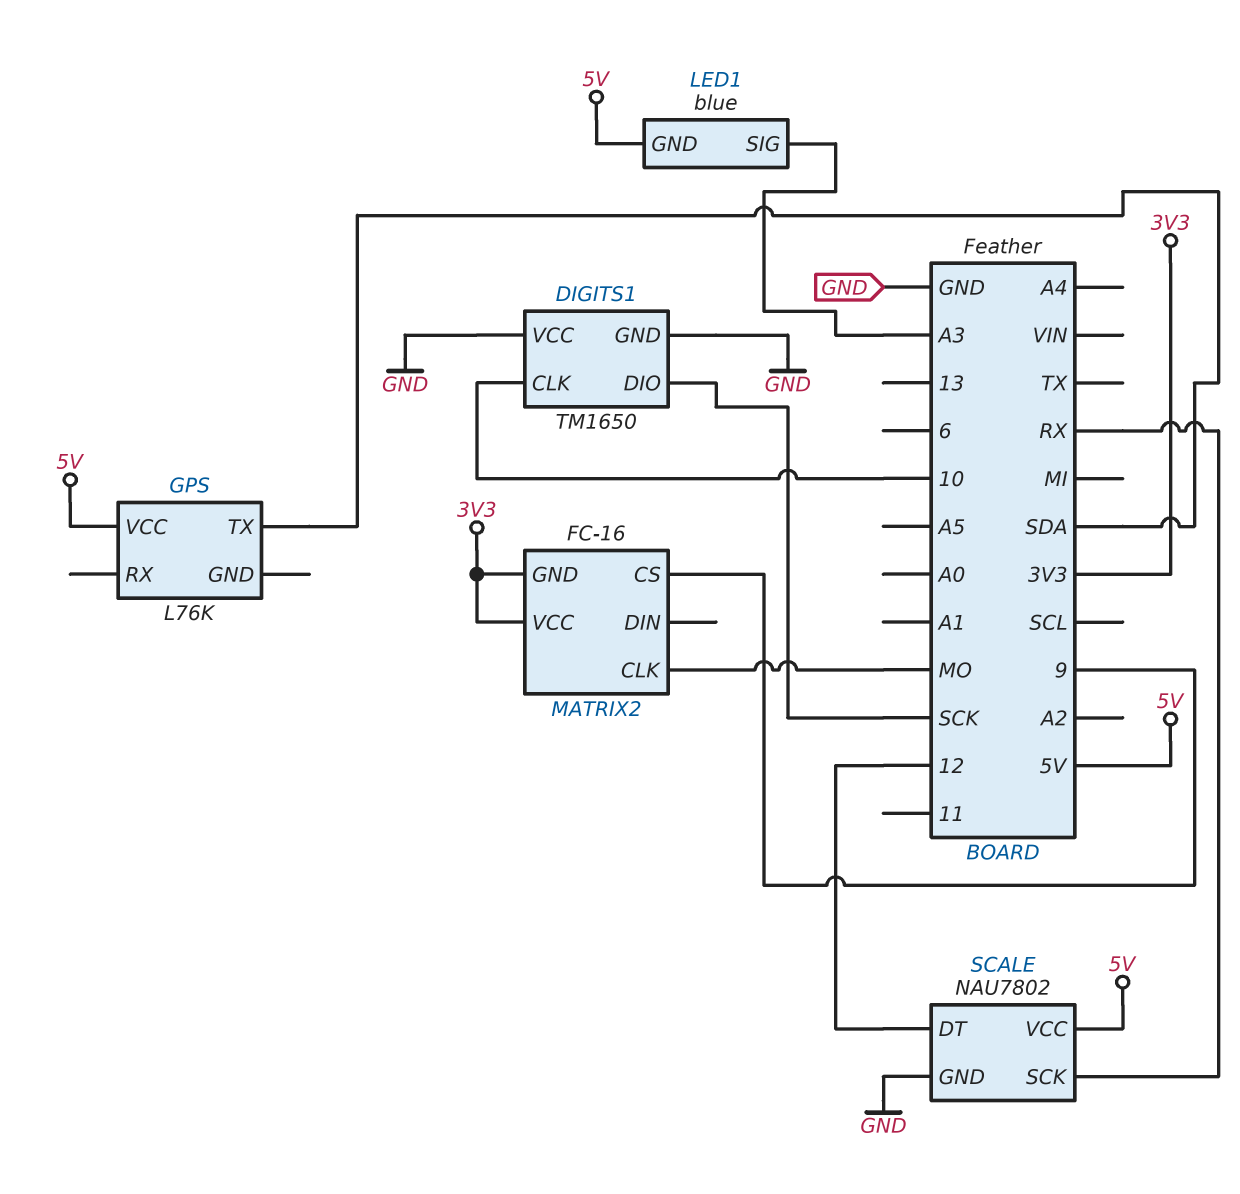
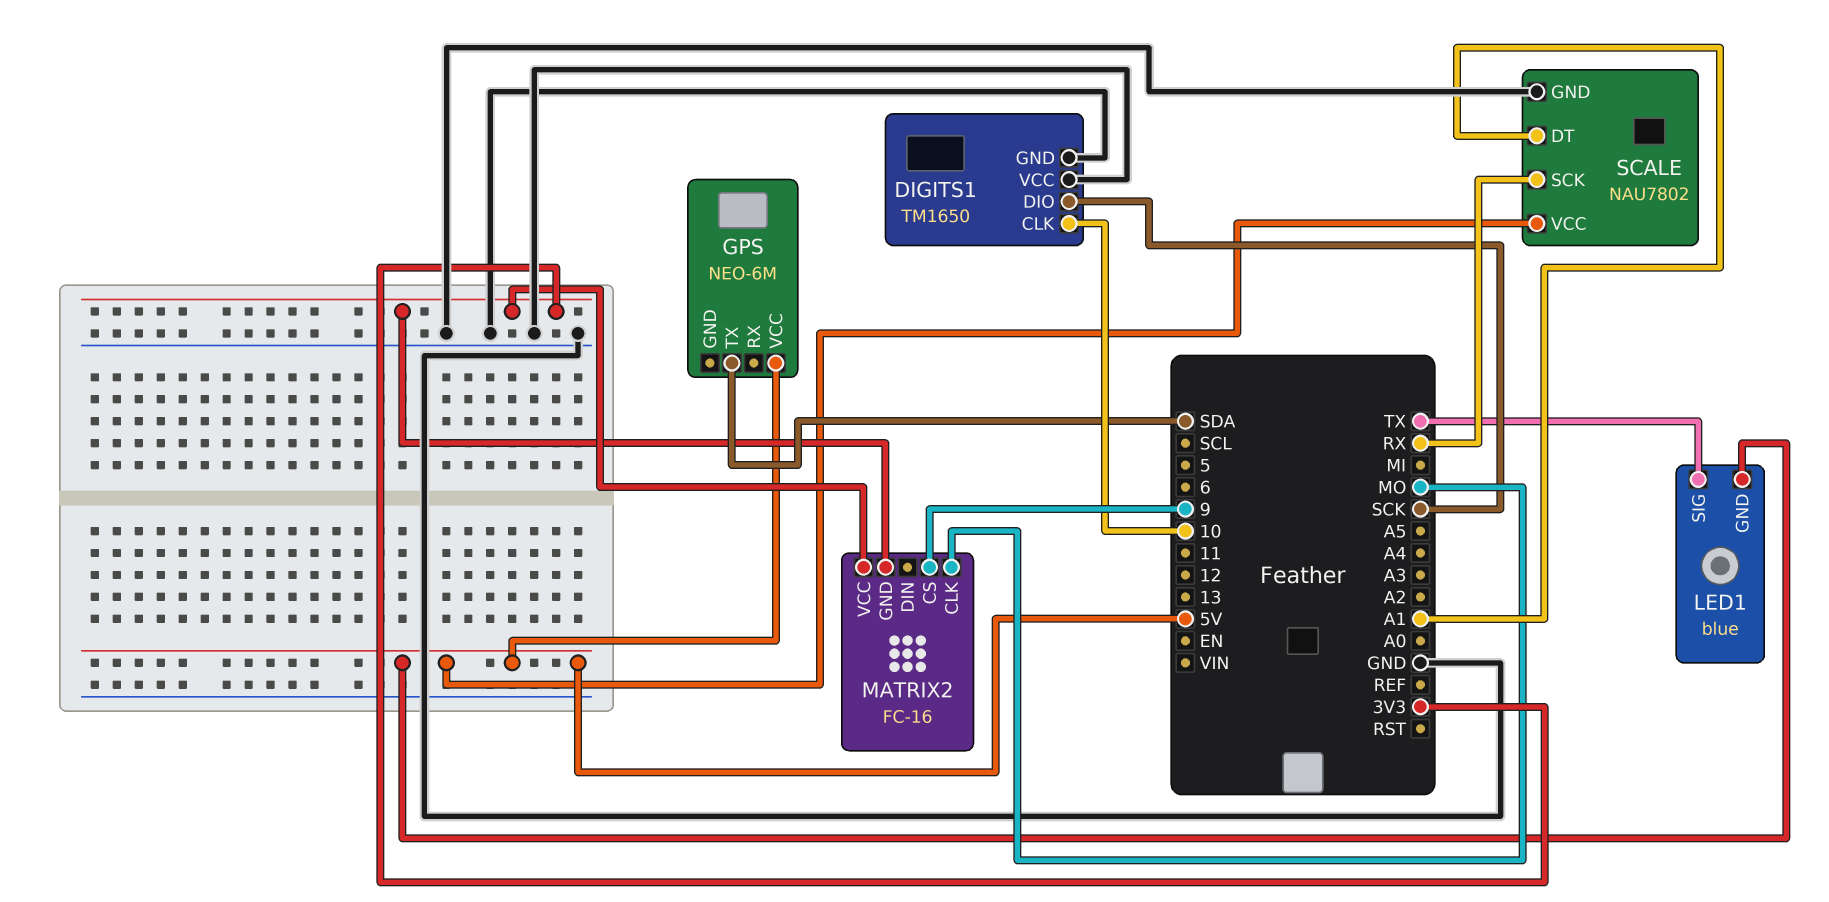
GPS: L76K -> NEO-6M
LED1 pin SIG: A3 -> TX
SCALE pin DT: 12 -> A1

